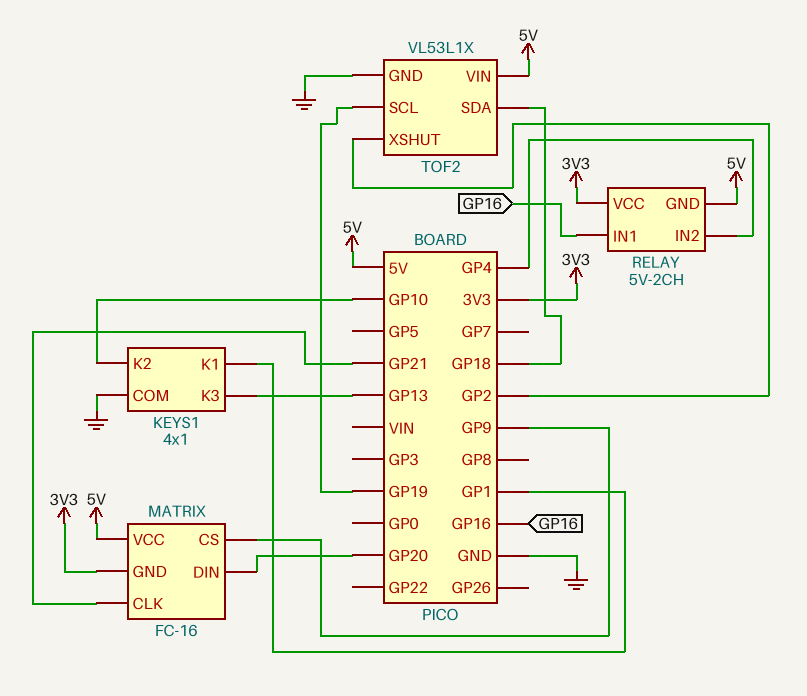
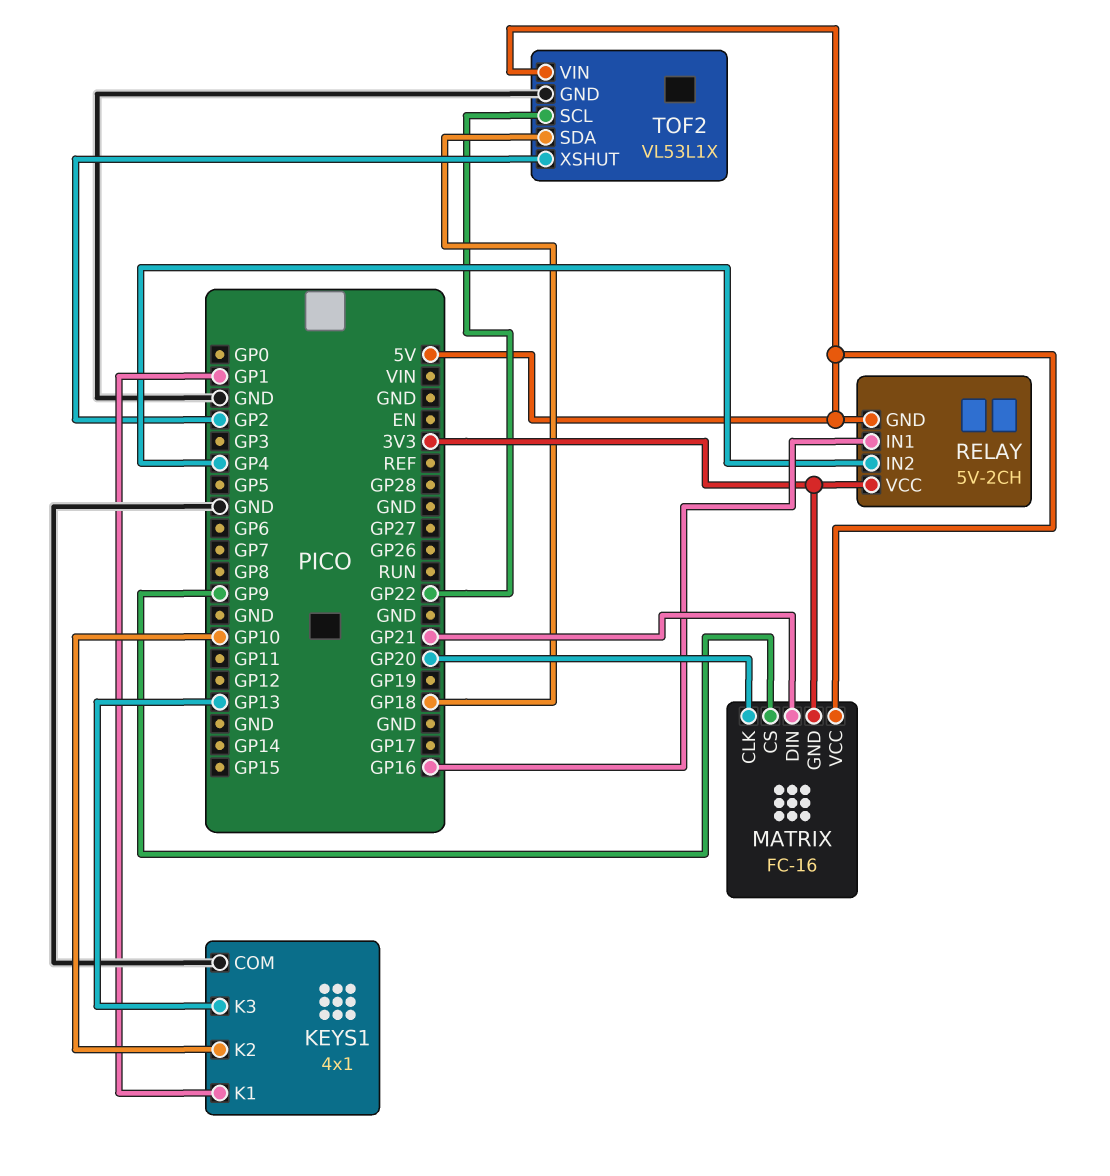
MATRIX pin CLK: GP21 -> GP20
MATRIX pin DIN: GP20 -> GP21
TOF2 pin SCL: GP19 -> GP22

